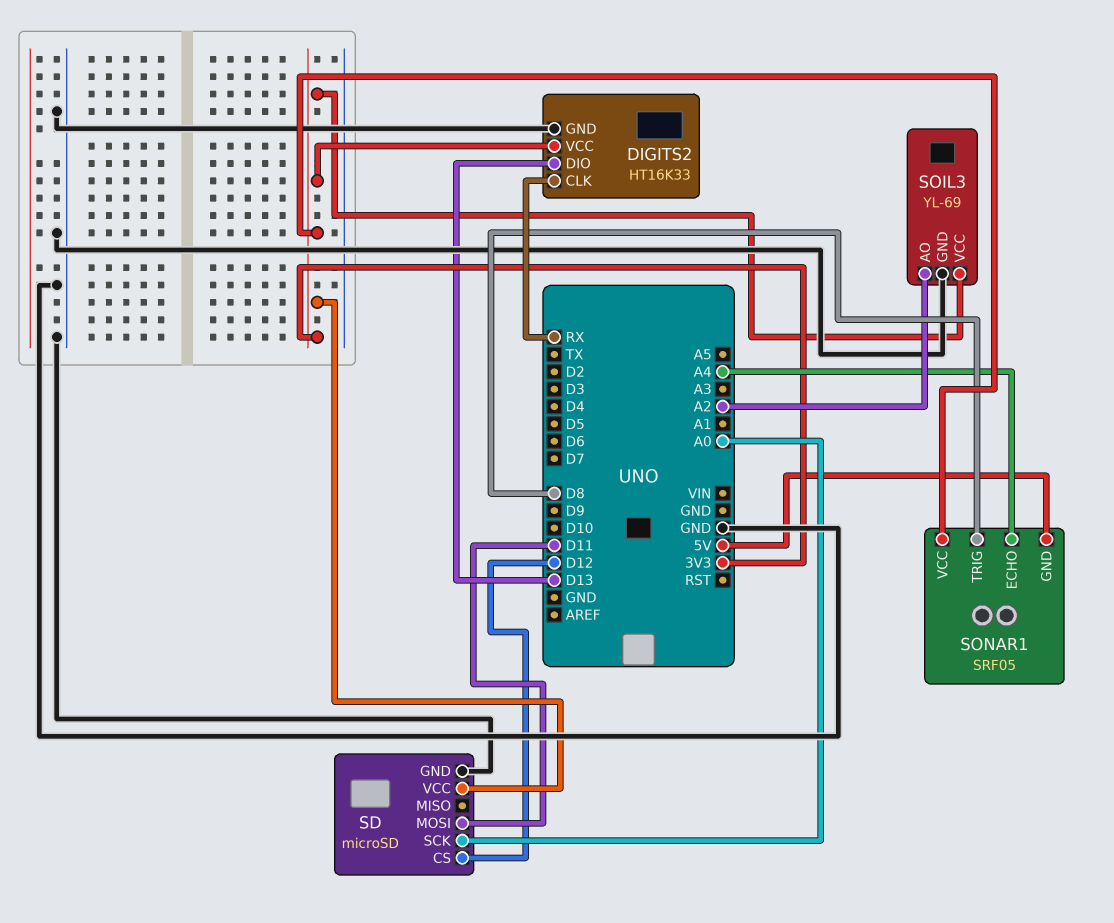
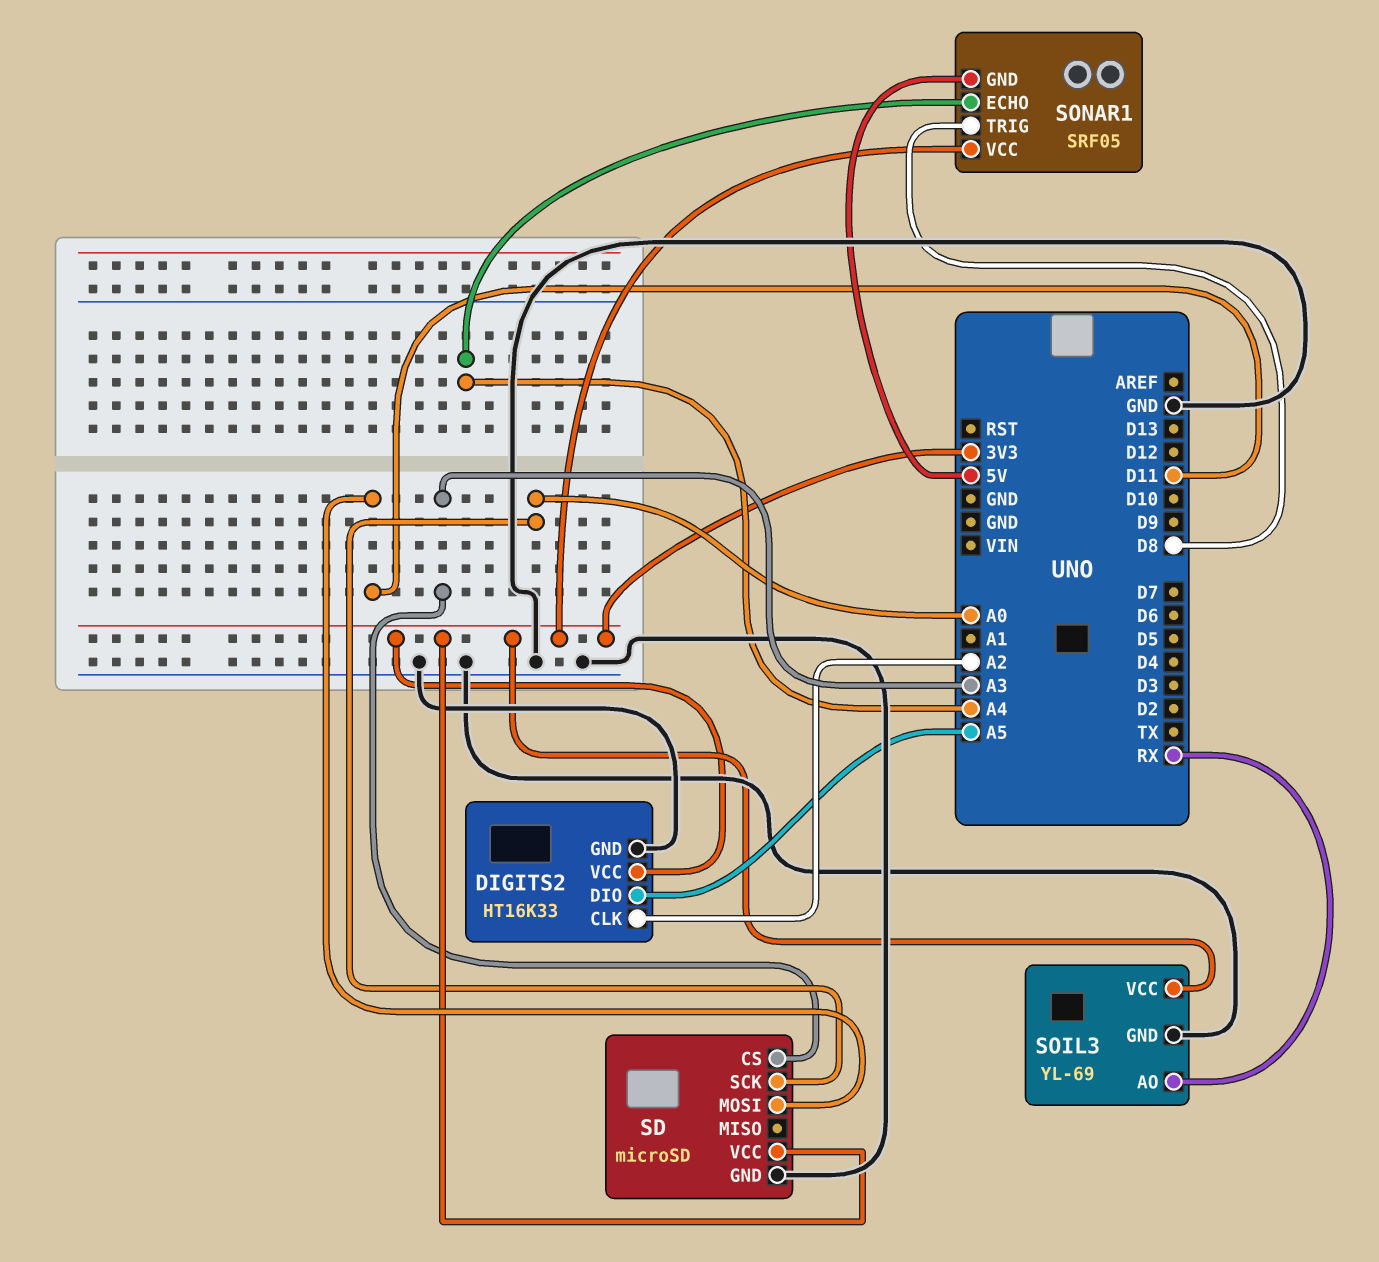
DIGITS2 pin CLK: RX -> A2
DIGITS2 pin DIO: D13 -> A5
SD pin CS: D12 -> A3
SOIL3 pin AO: A2 -> RX

